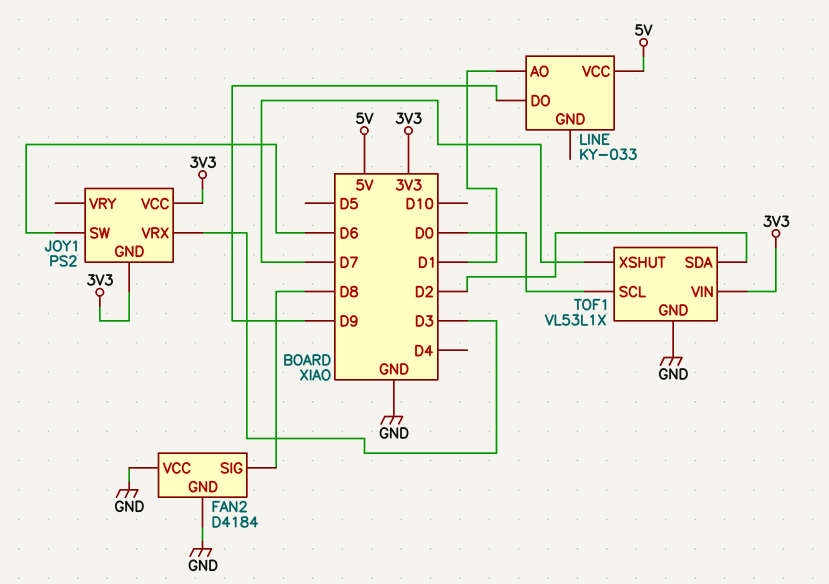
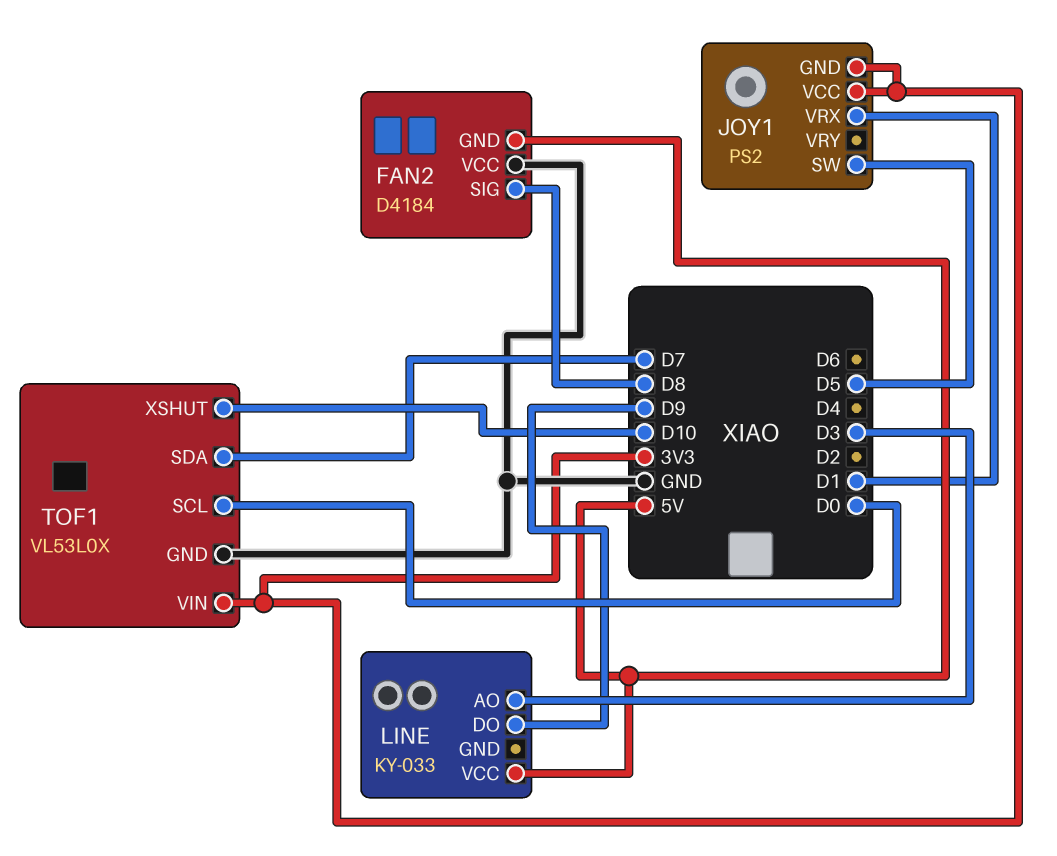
FAN2 pin GND: GND -> 5V
JOY1 pin SW: D6 -> D5
JOY1 pin VRX: D3 -> D1
LINE pin AO: D1 -> D3
TOF1: VL53L1X -> VL53L0X
TOF1 pin SDA: D2 -> D7
TOF1 pin XSHUT: D7 -> D10

